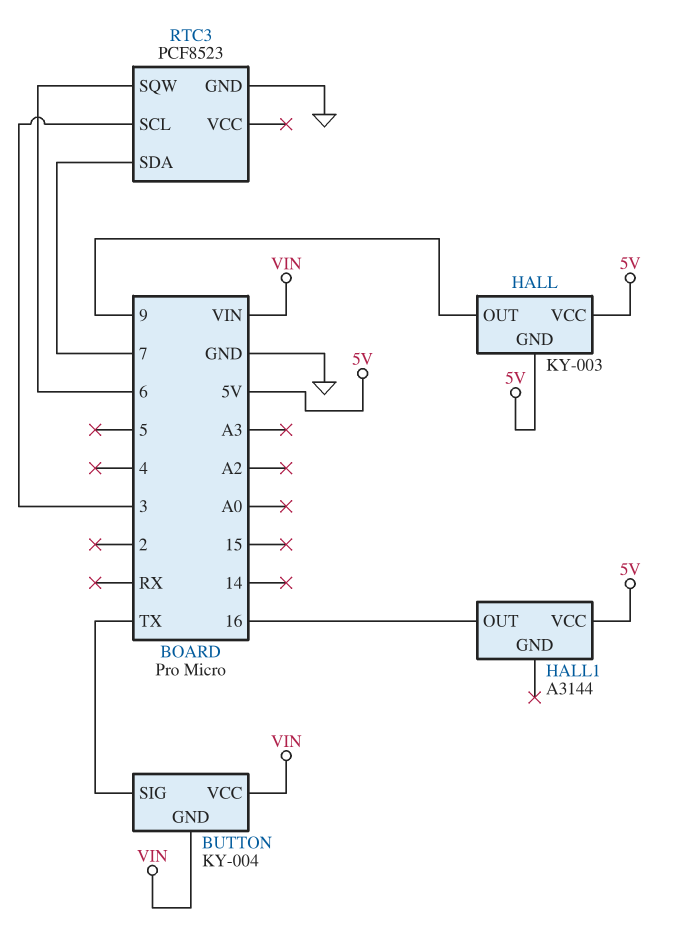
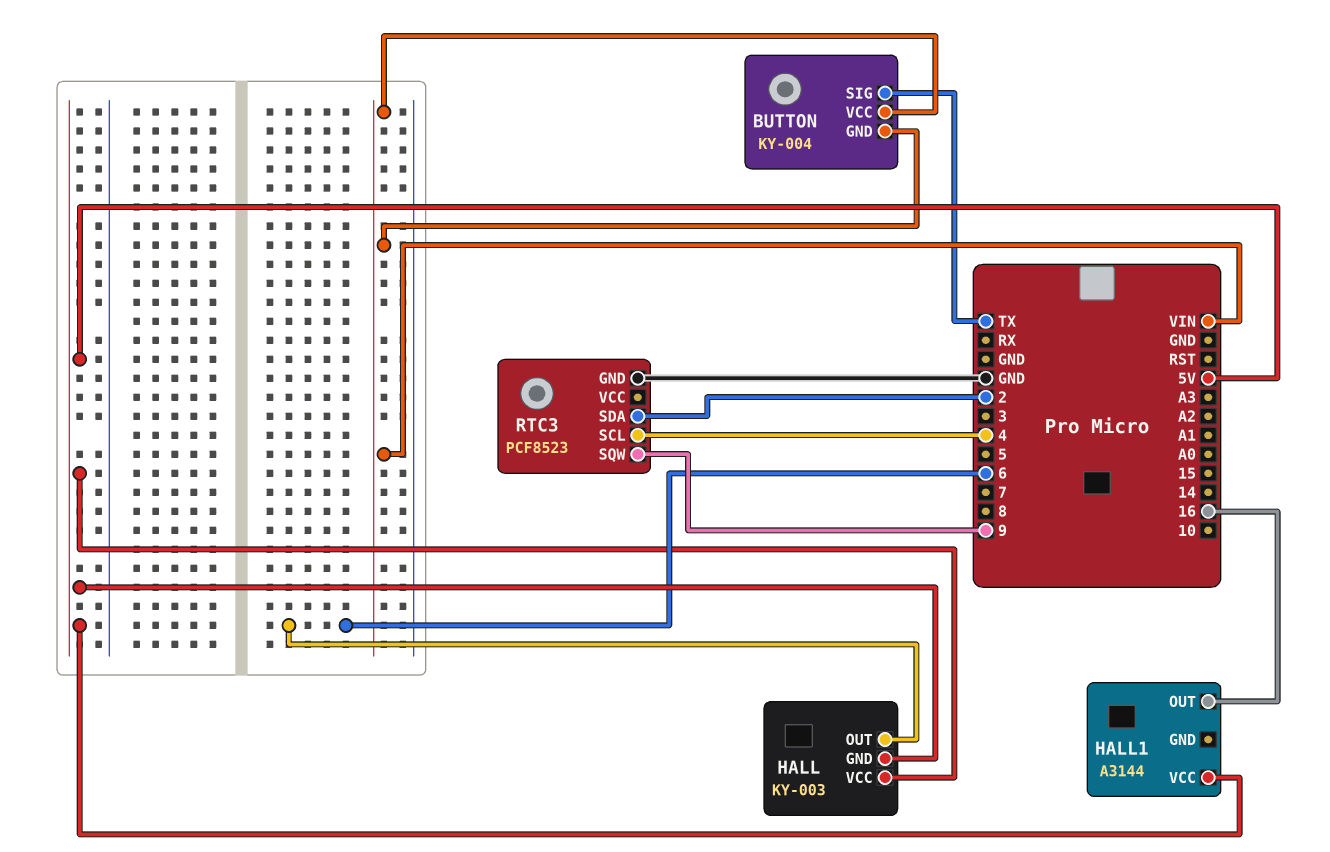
HALL pin OUT: 9 -> 6
RTC3 pin SCL: 3 -> 4
RTC3 pin SDA: 7 -> 2
RTC3 pin SQW: 6 -> 9

